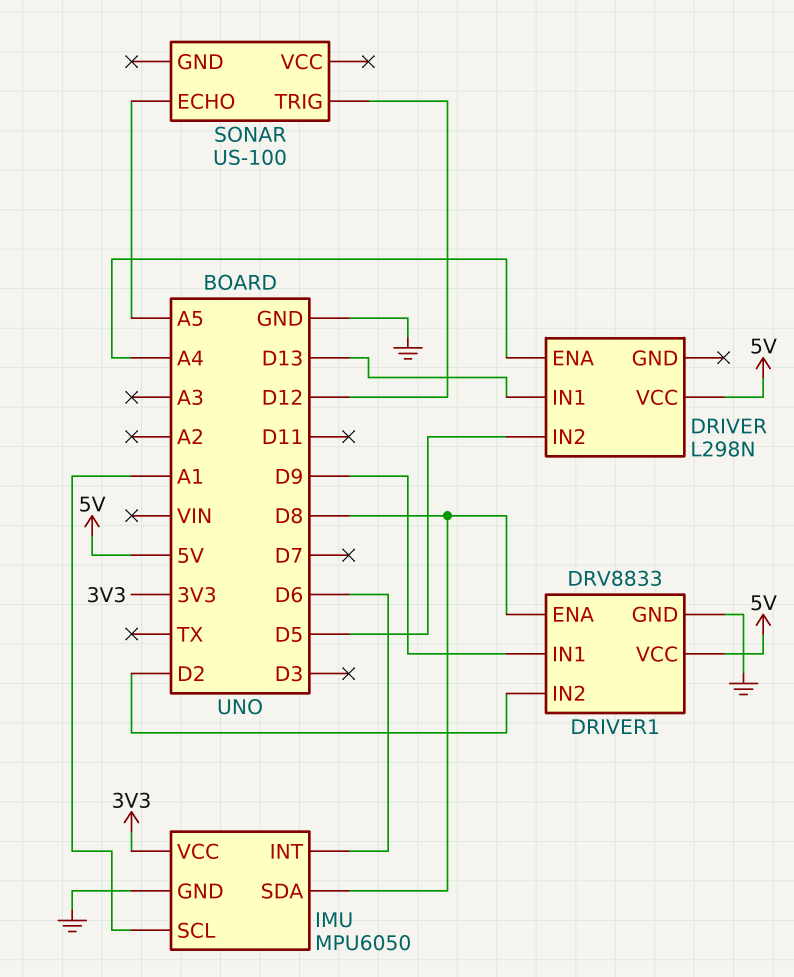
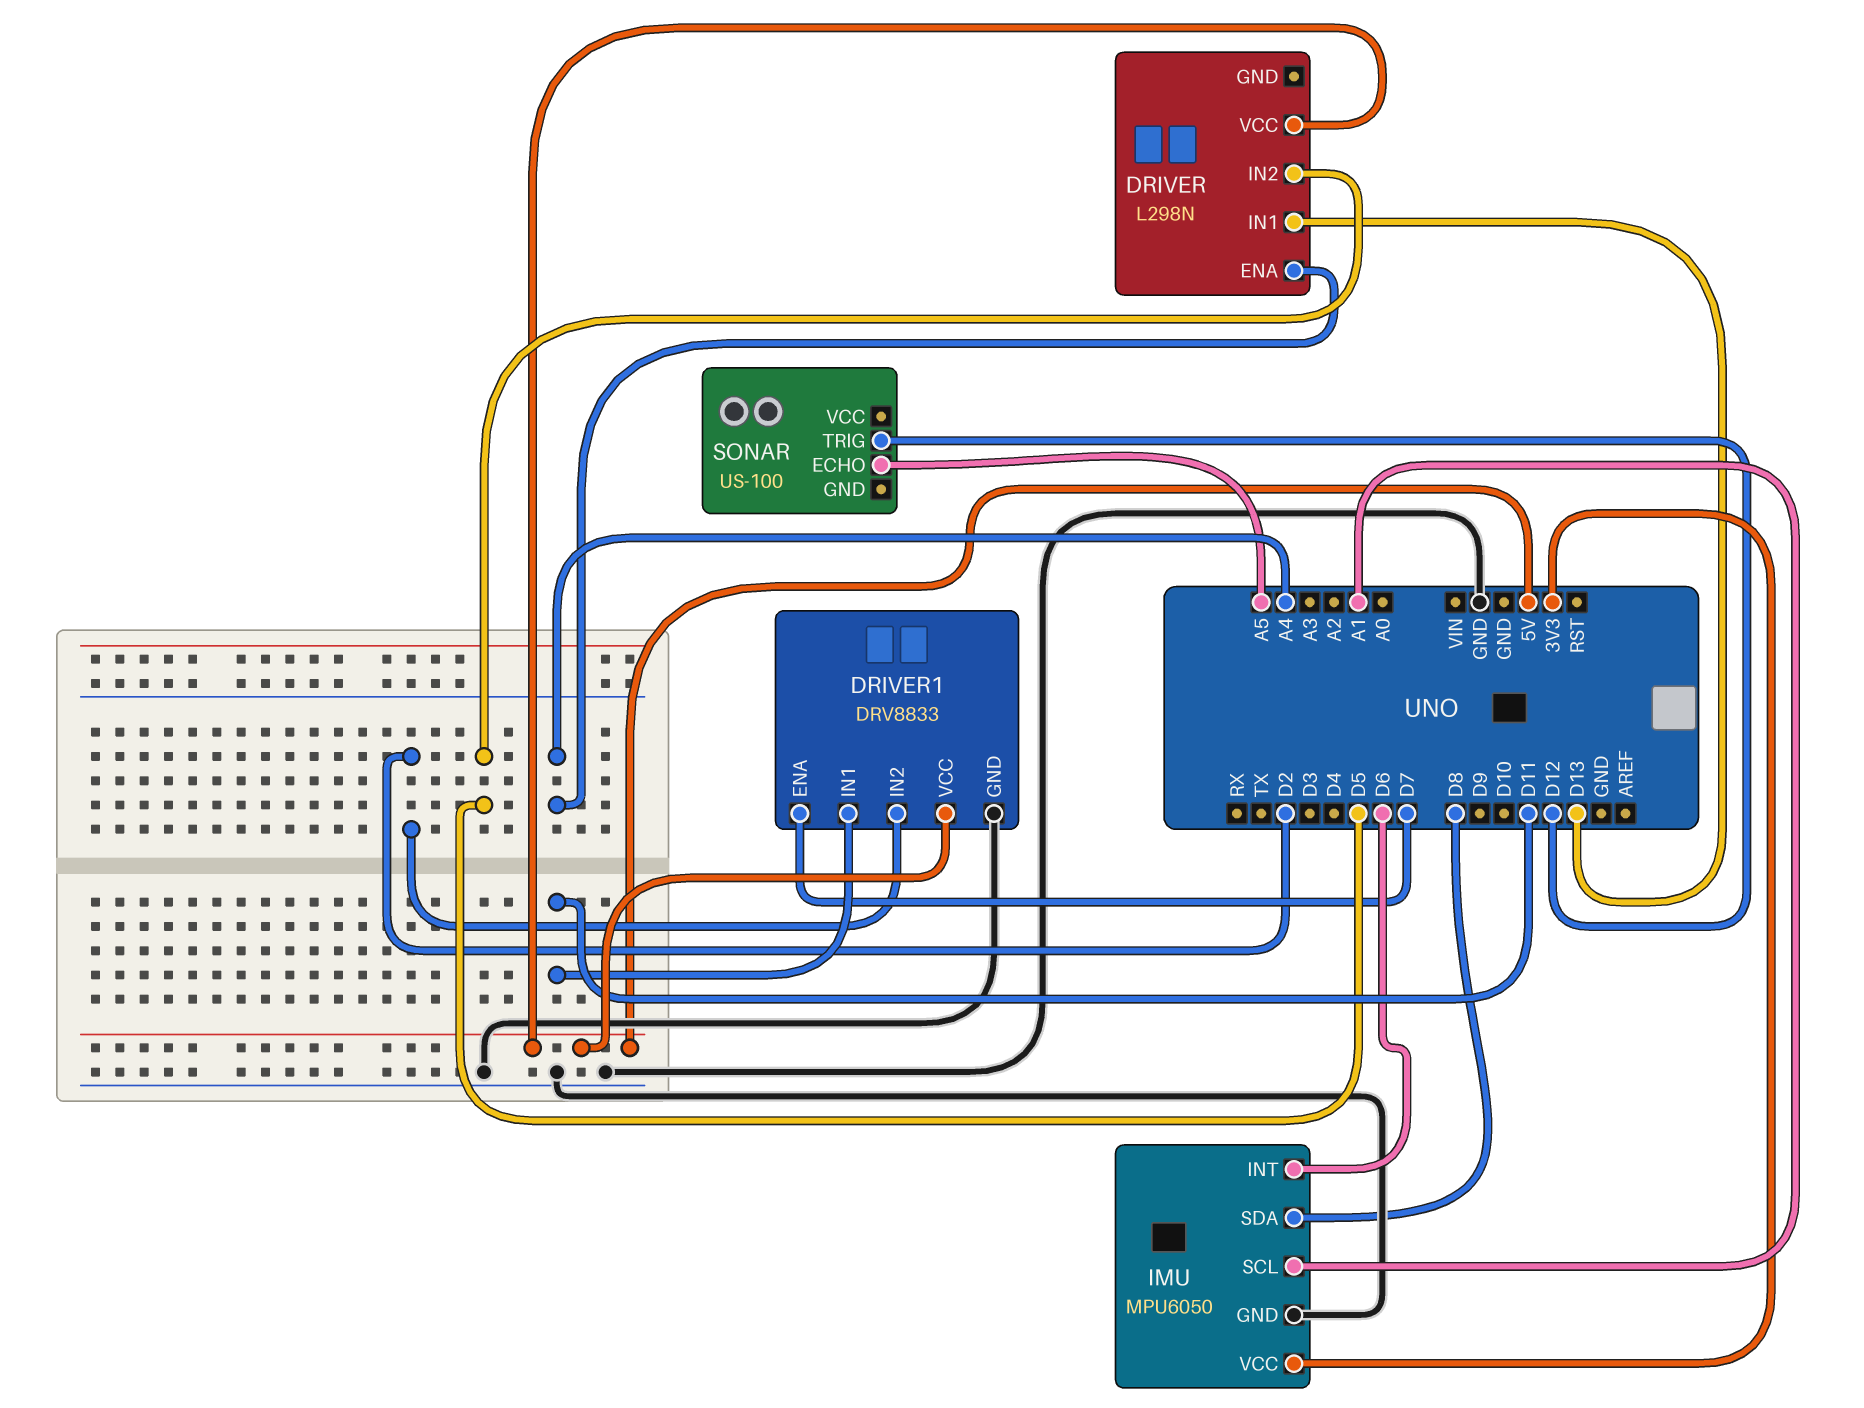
DRIVER1 pin ENA: D8 -> D7
DRIVER1 pin IN1: D9 -> D11

